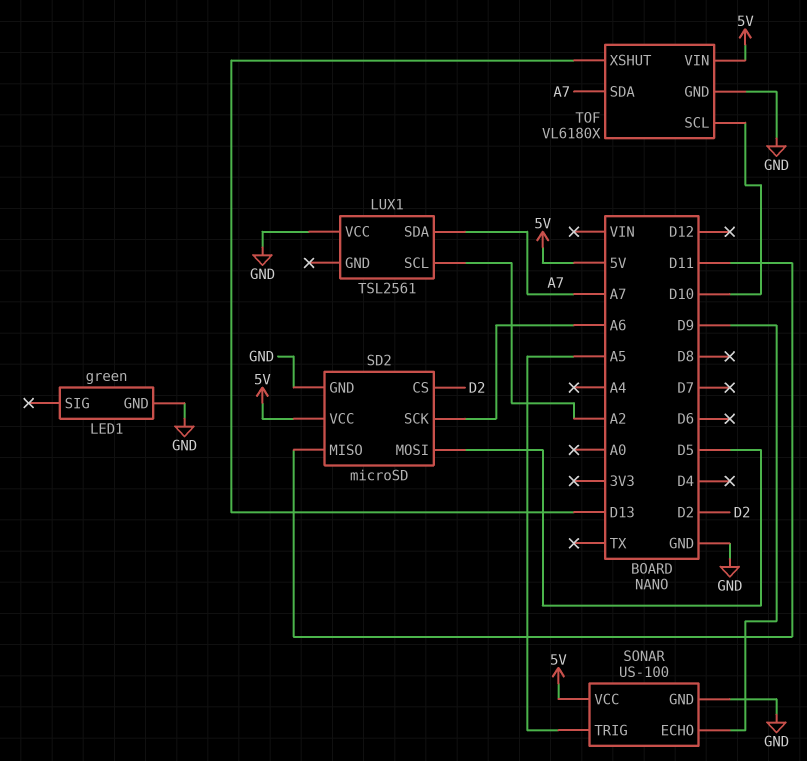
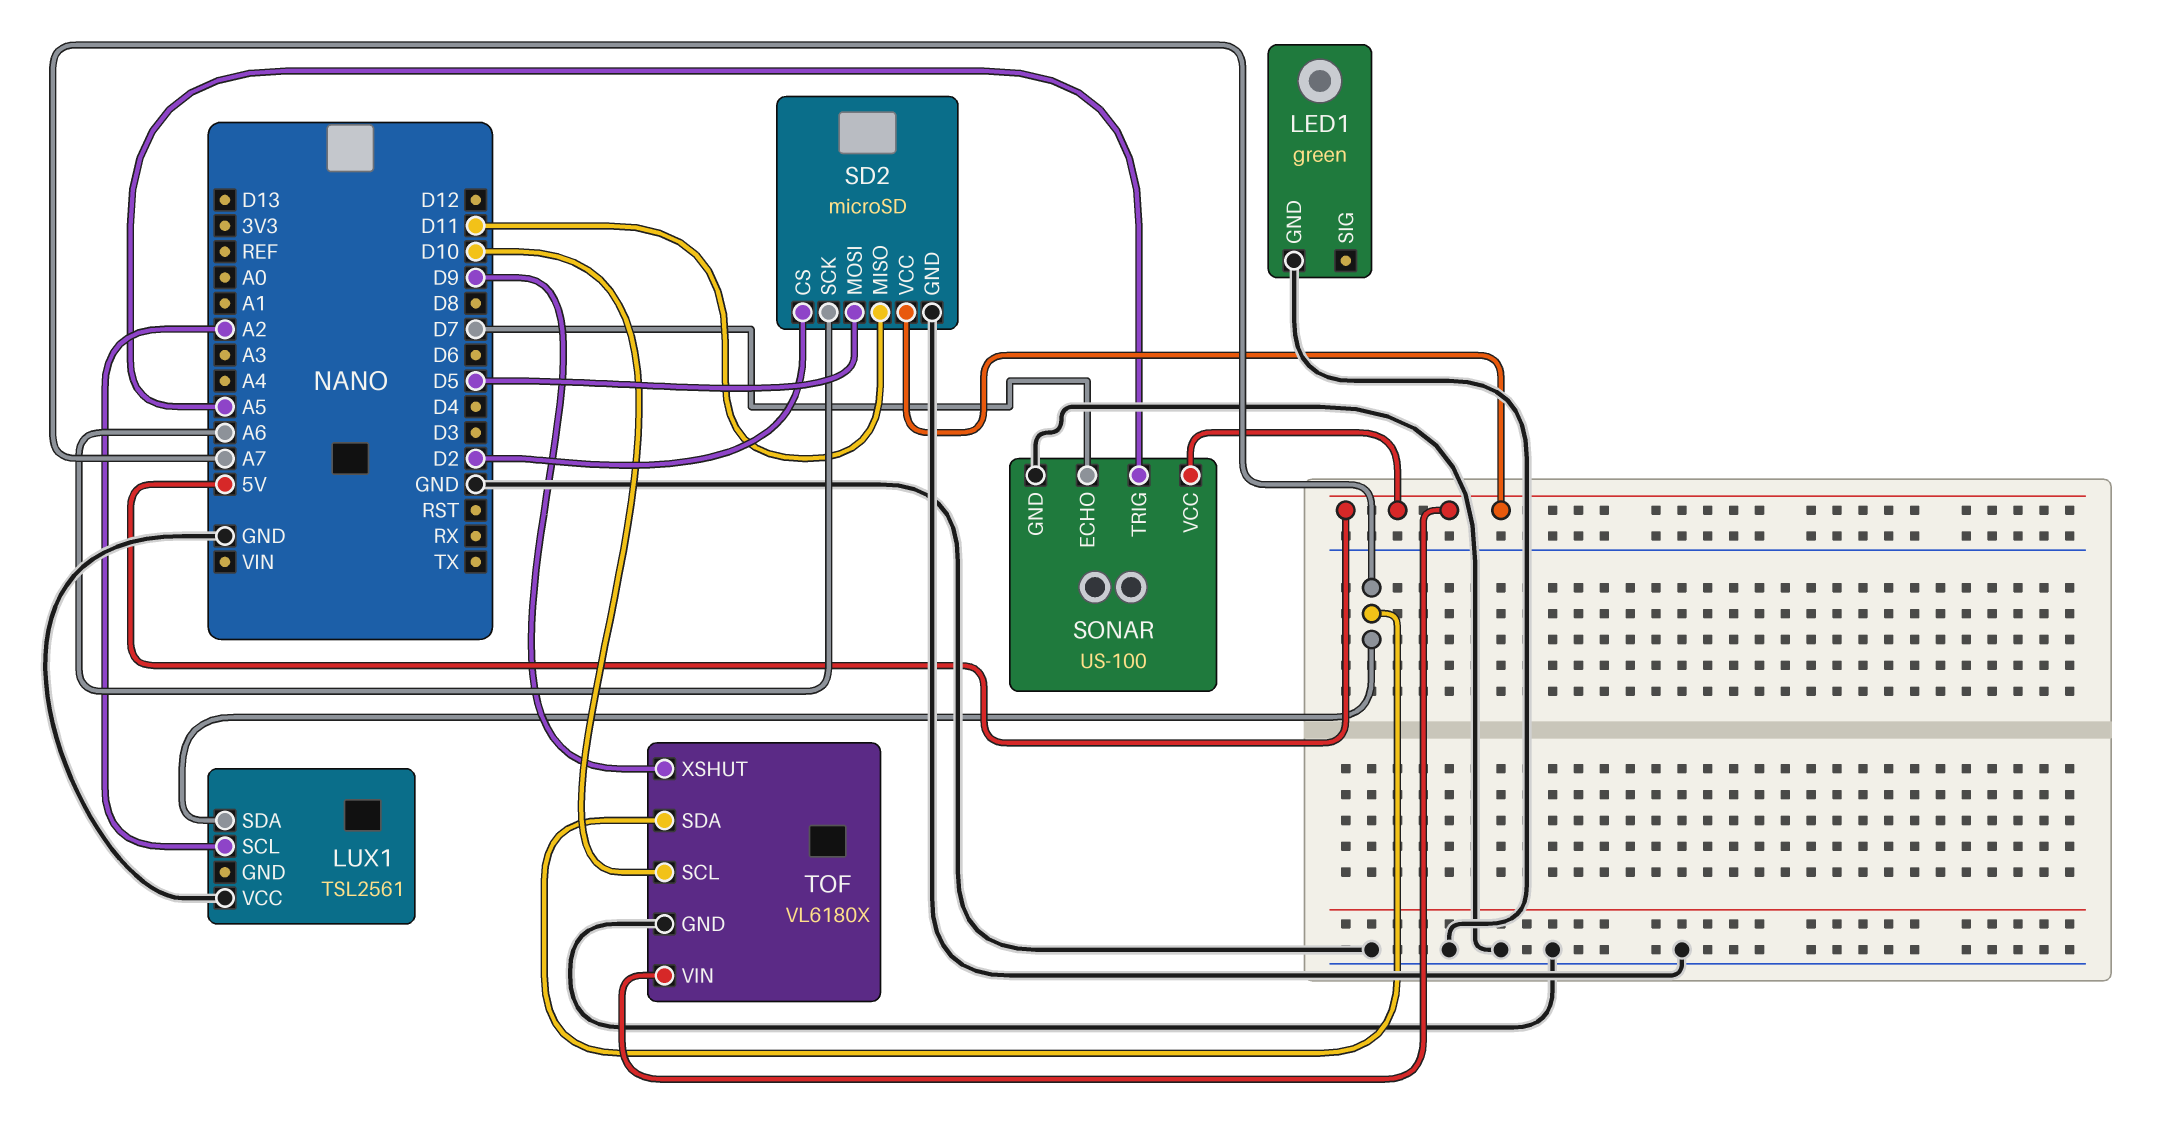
SONAR pin ECHO: D9 -> D7
TOF pin XSHUT: D13 -> D9

